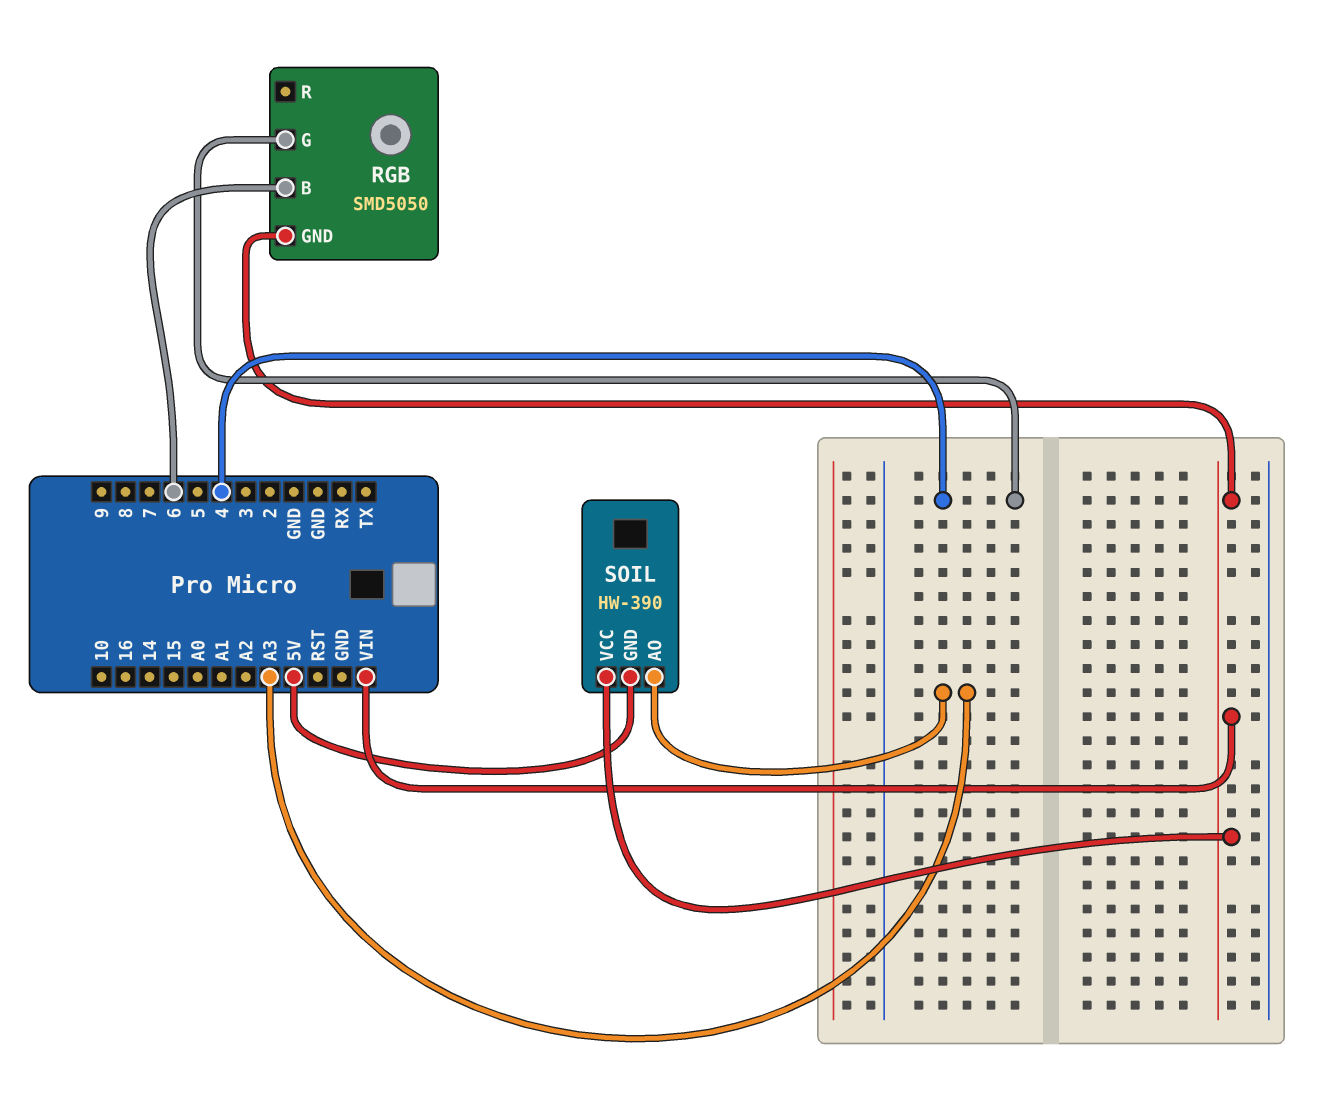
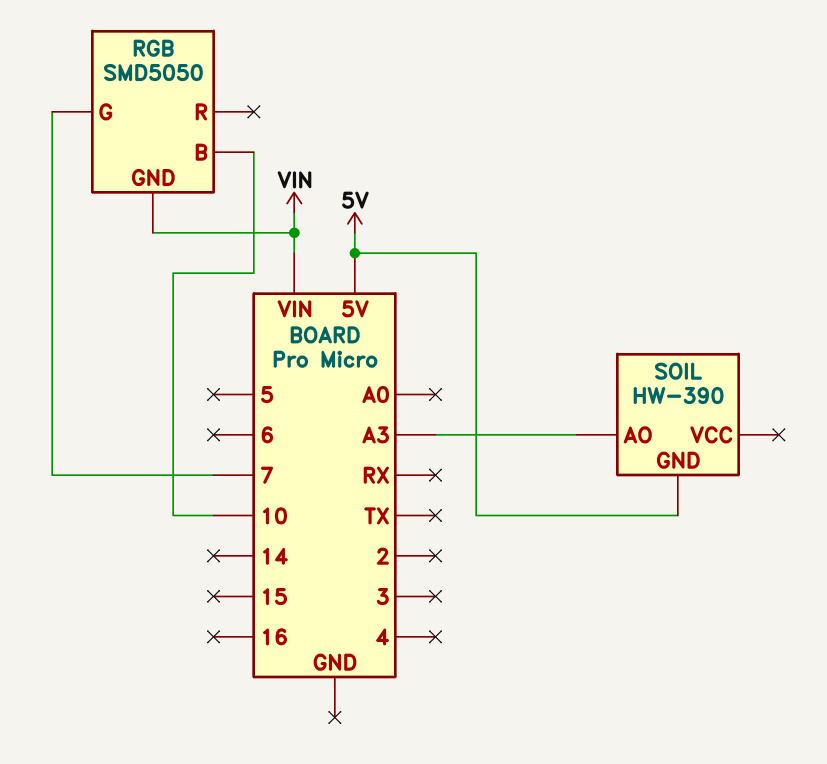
RGB pin B: 6 -> 10
RGB pin G: 4 -> 7
SOIL pin VCC: VIN -> none

